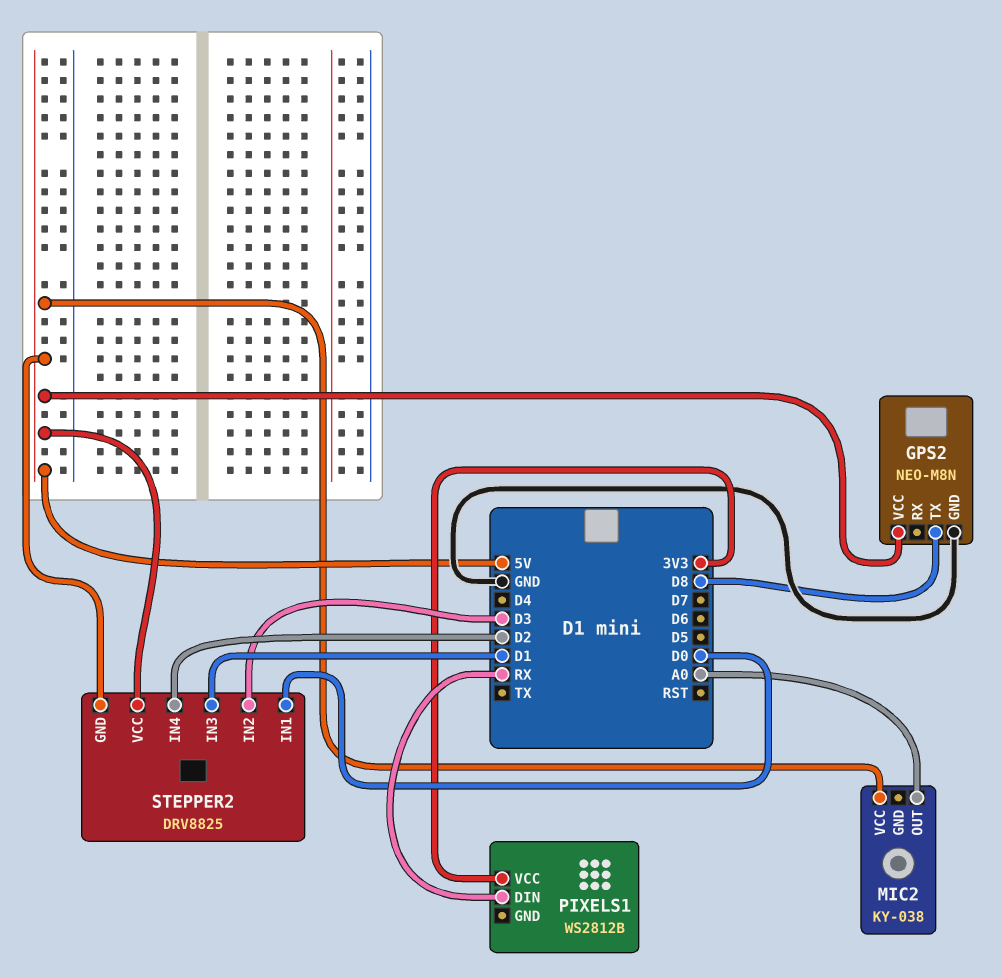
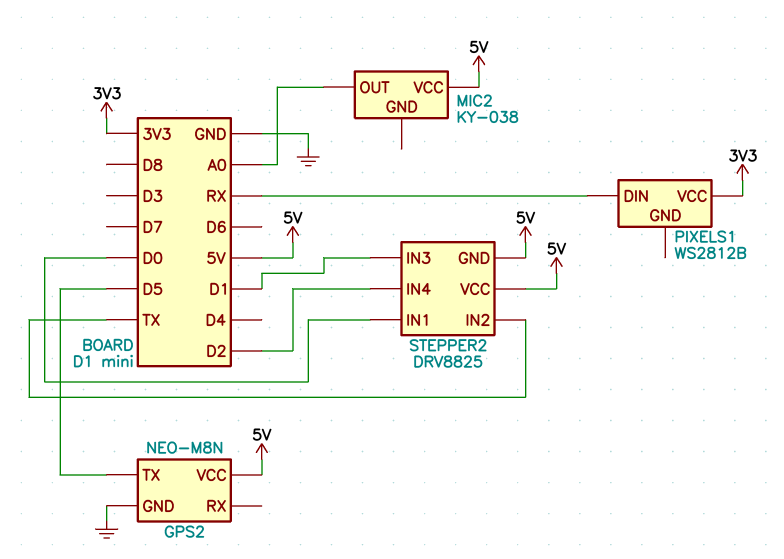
GPS2 pin TX: D8 -> D5
STEPPER2 pin IN2: D3 -> TX

